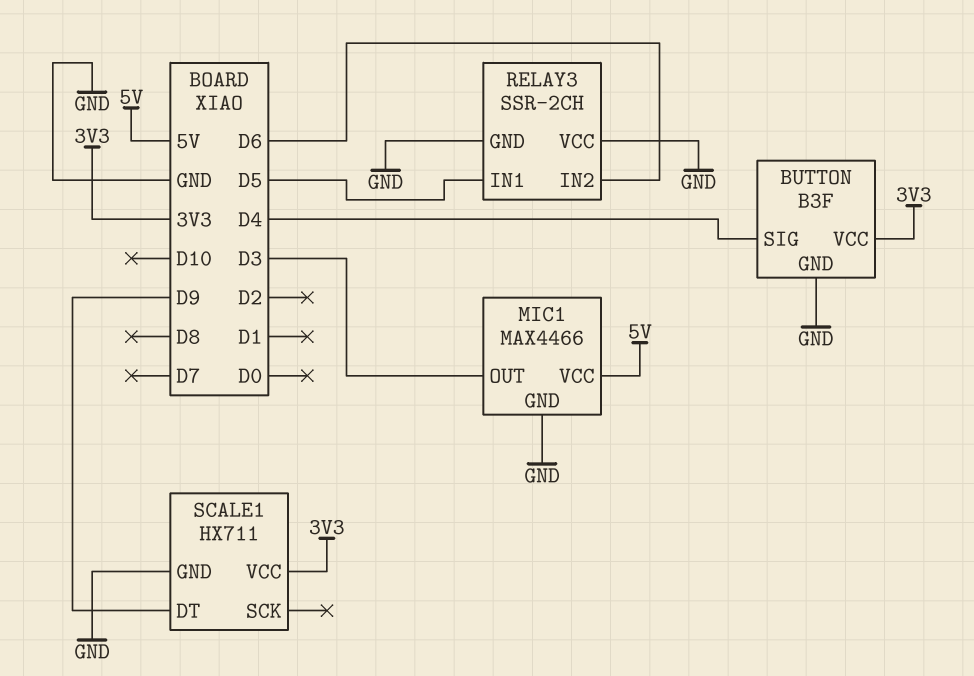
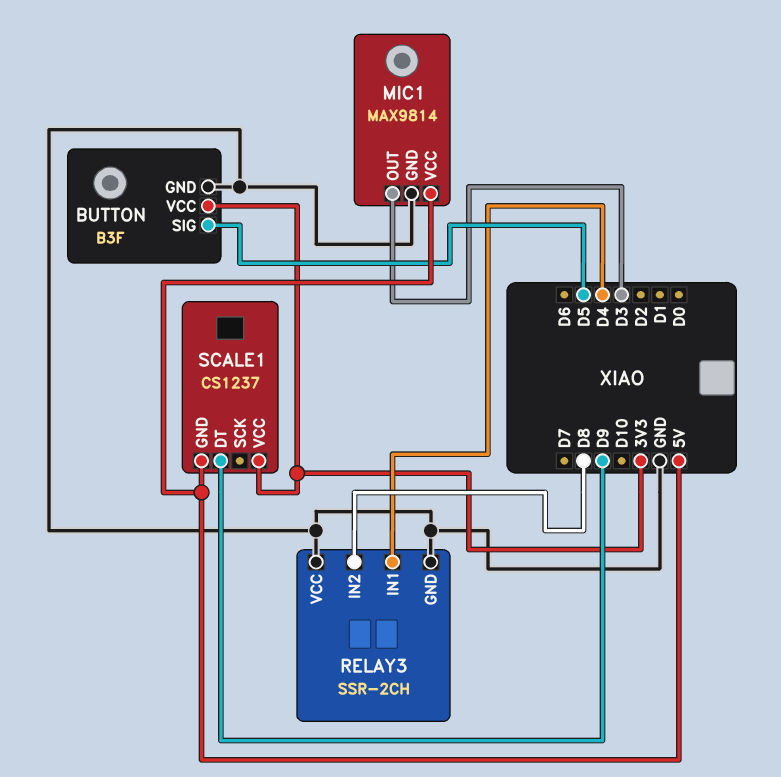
BUTTON pin SIG: D4 -> D5
MIC1: MAX4466 -> MAX9814
RELAY3 pin IN1: D5 -> D4
RELAY3 pin IN2: D6 -> D8
SCALE1: HX711 -> CS1237
SCALE1 pin GND: GND -> 5V

